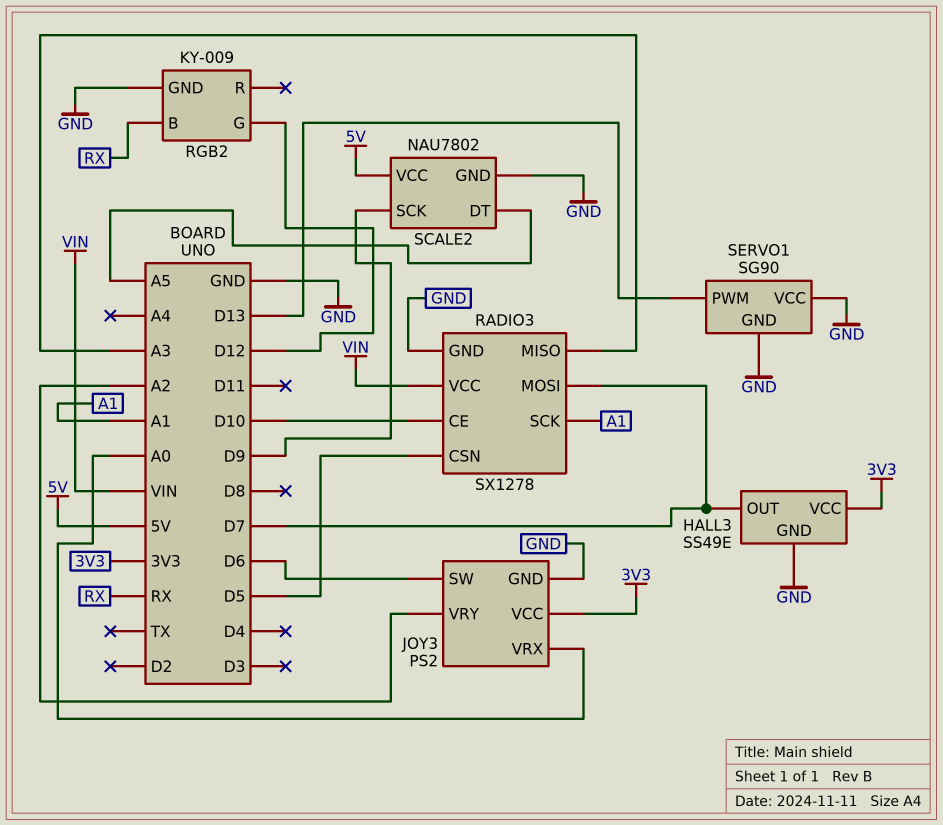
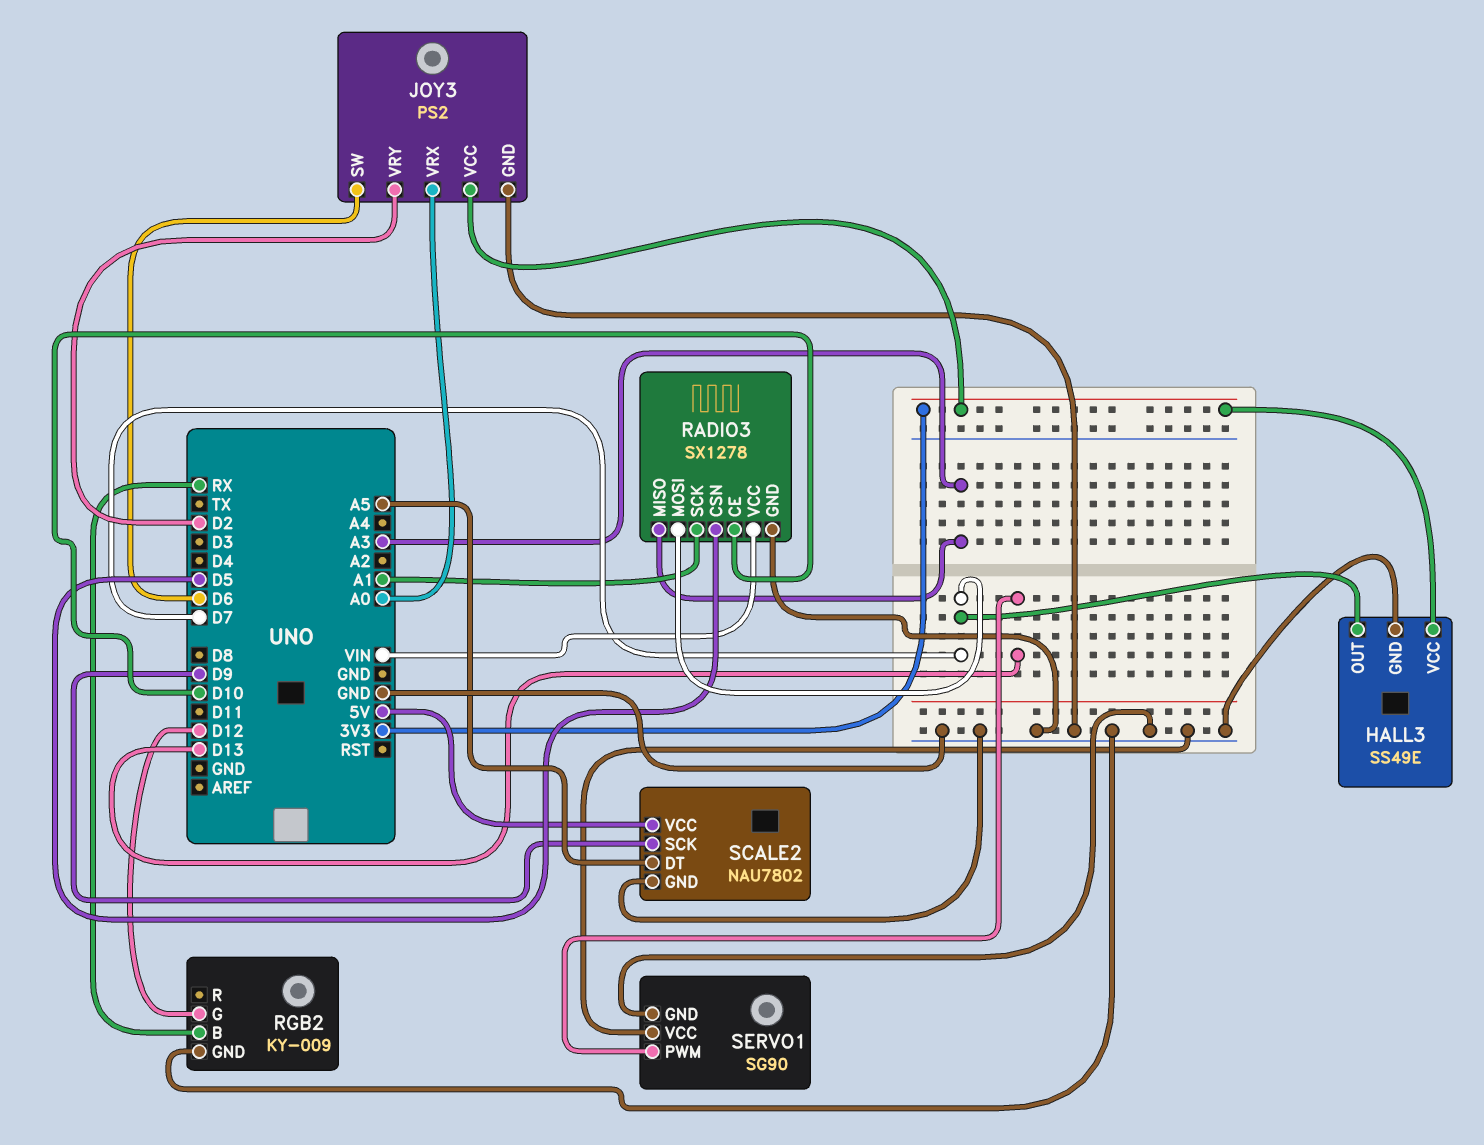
JOY3 pin VRY: A2 -> D2

